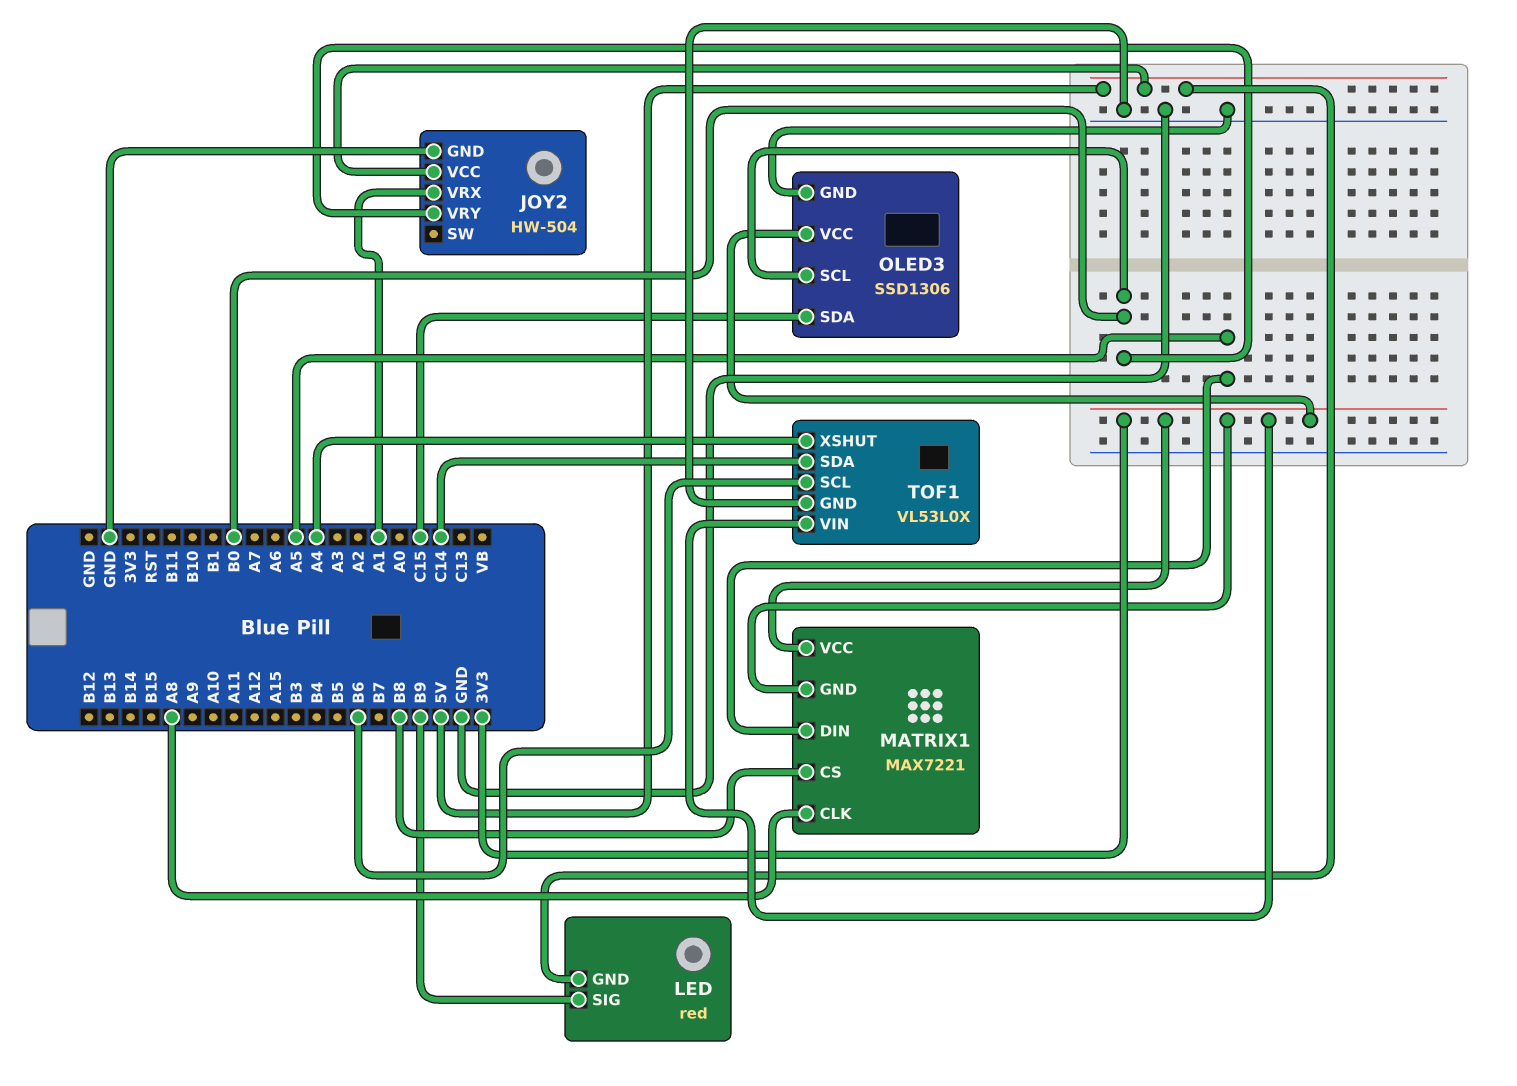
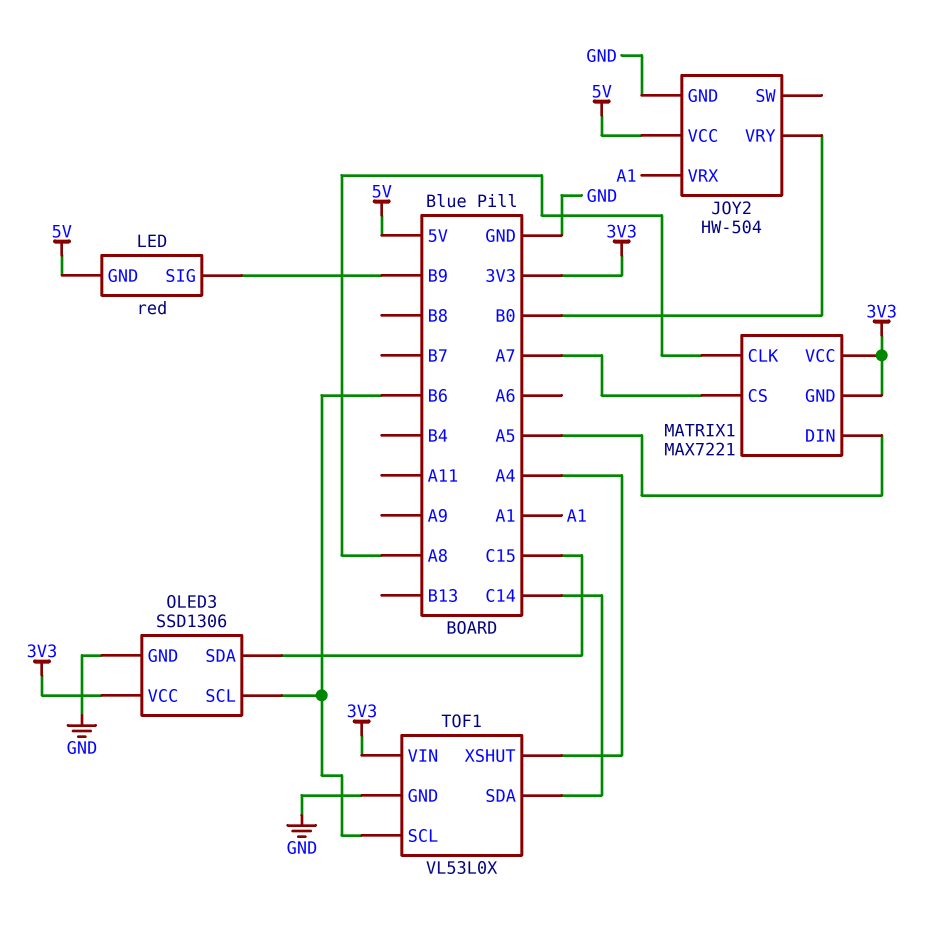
MATRIX1 pin CS: B8 -> A7
OLED3 pin SCL: B0 -> B6

